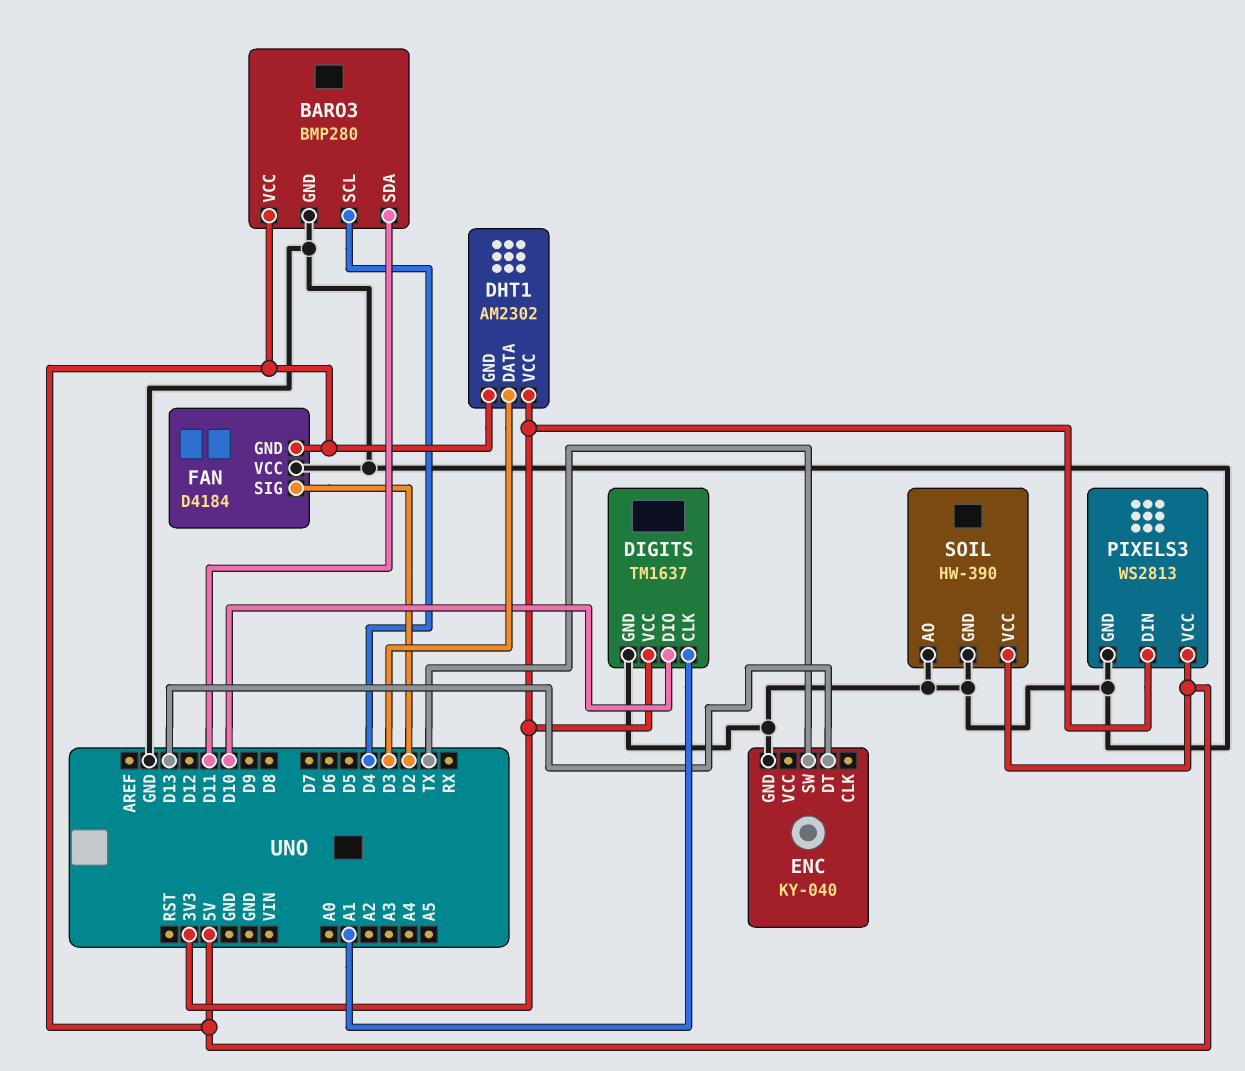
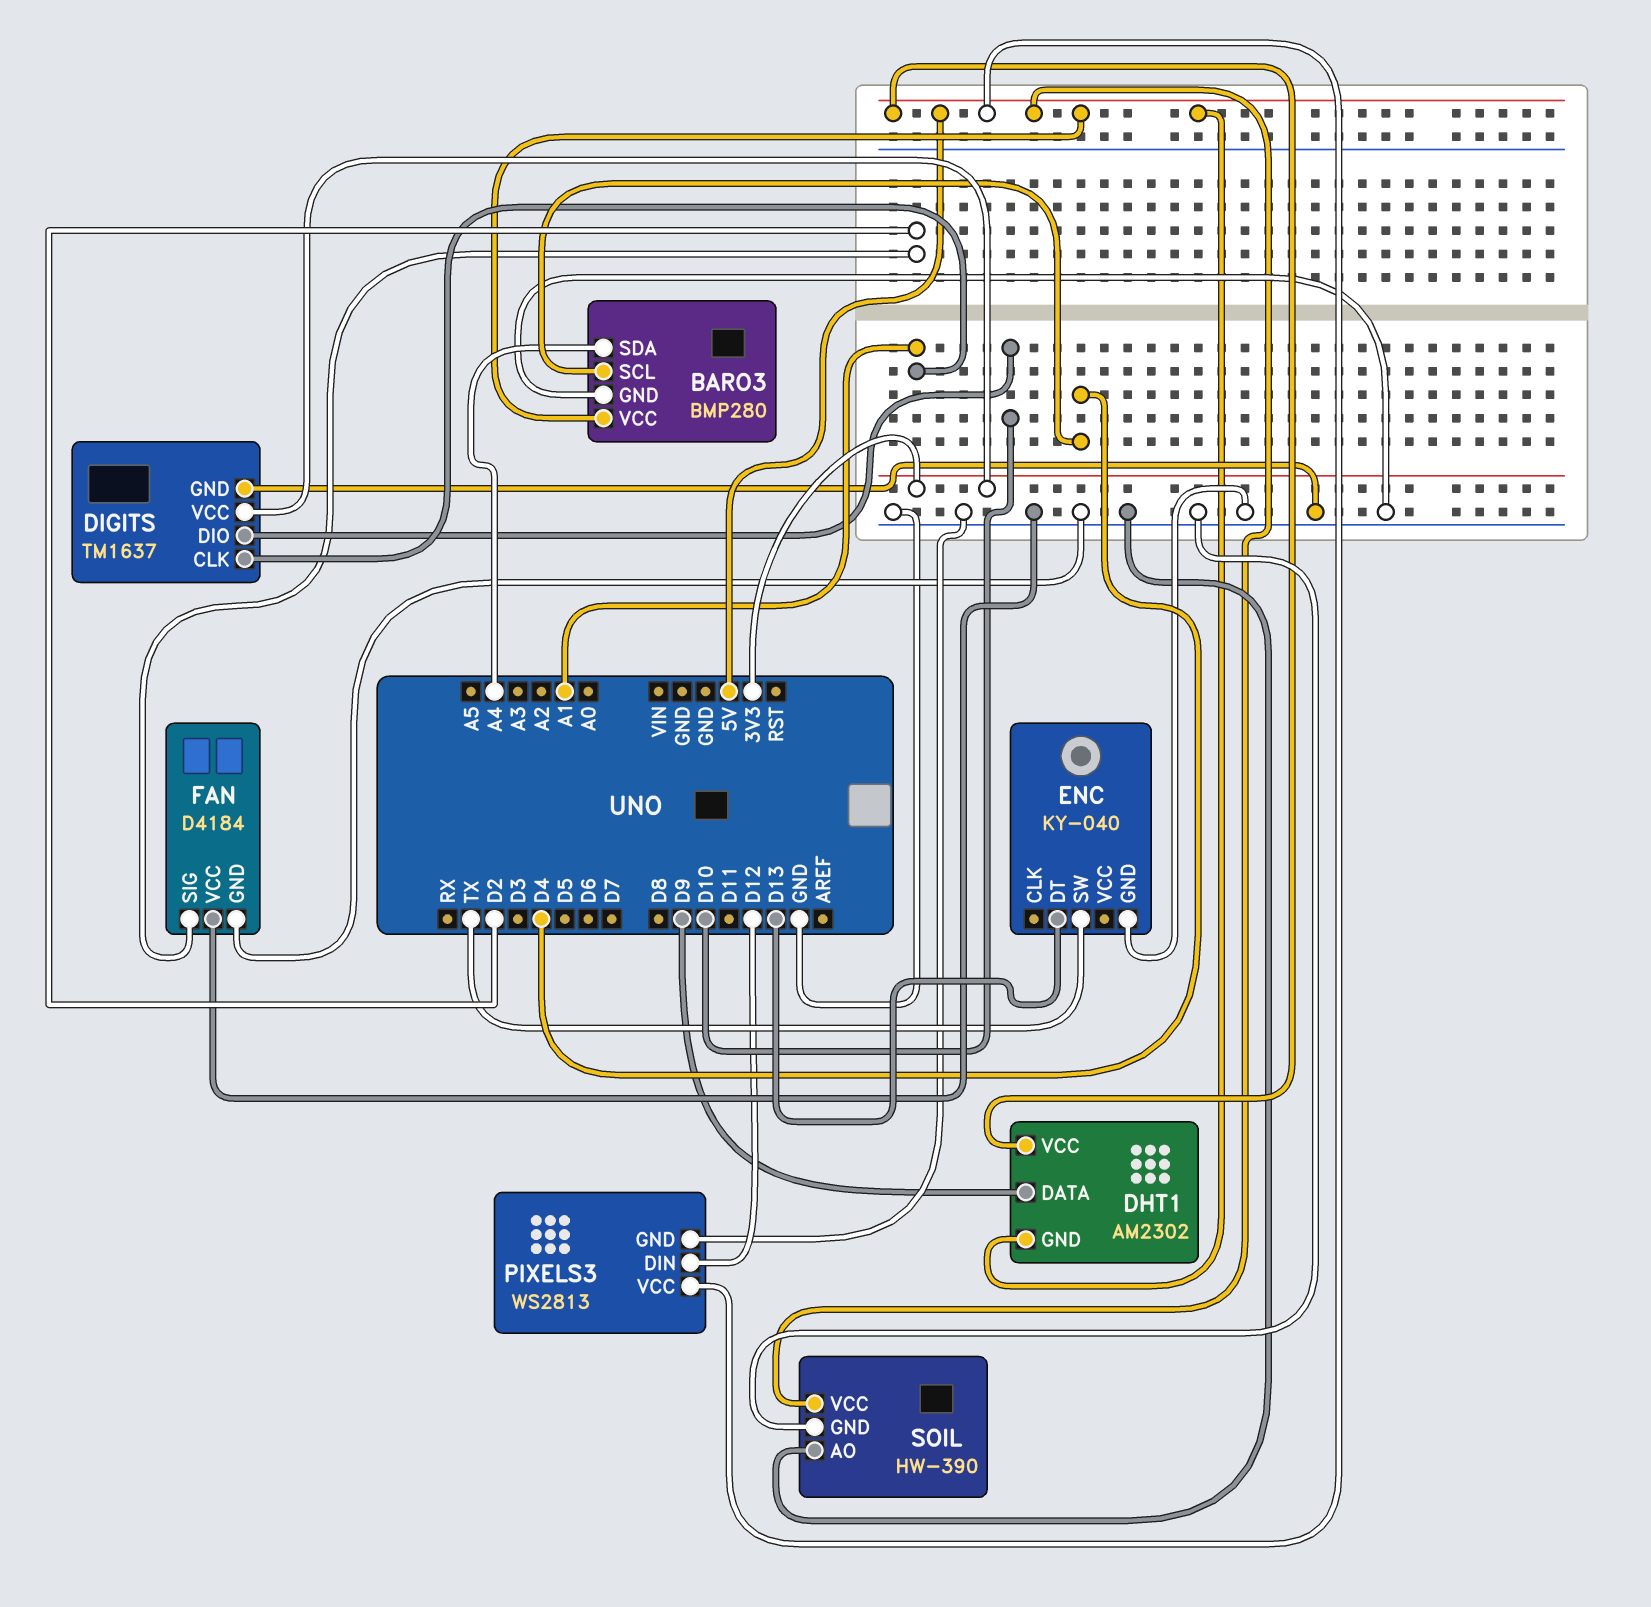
BARO3 pin SDA: D11 -> A4
DHT1 pin DATA: D3 -> D9
DHT1 pin VCC: 3V3 -> 5V
FAN pin GND: 5V -> GND
PIXELS3 pin DIN: 3V3 -> D12

